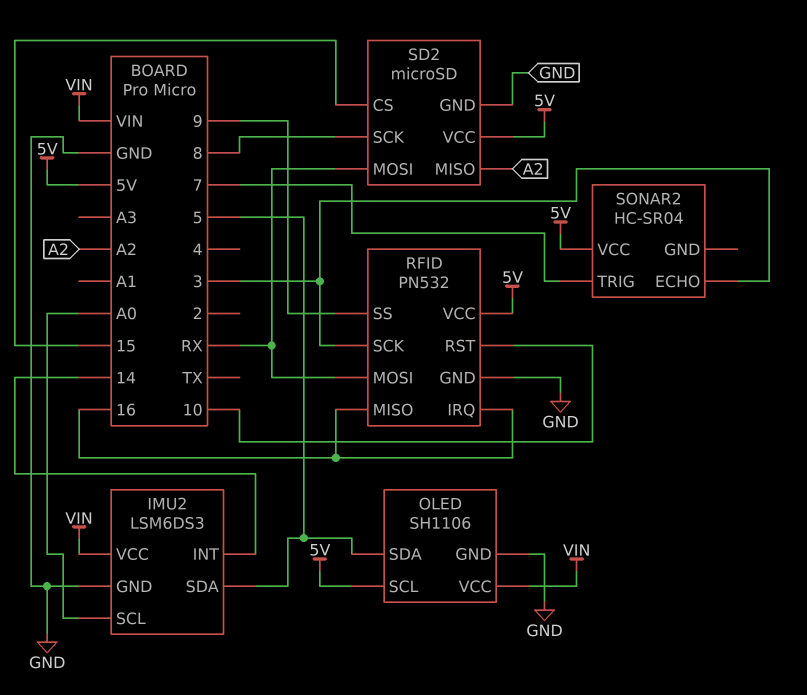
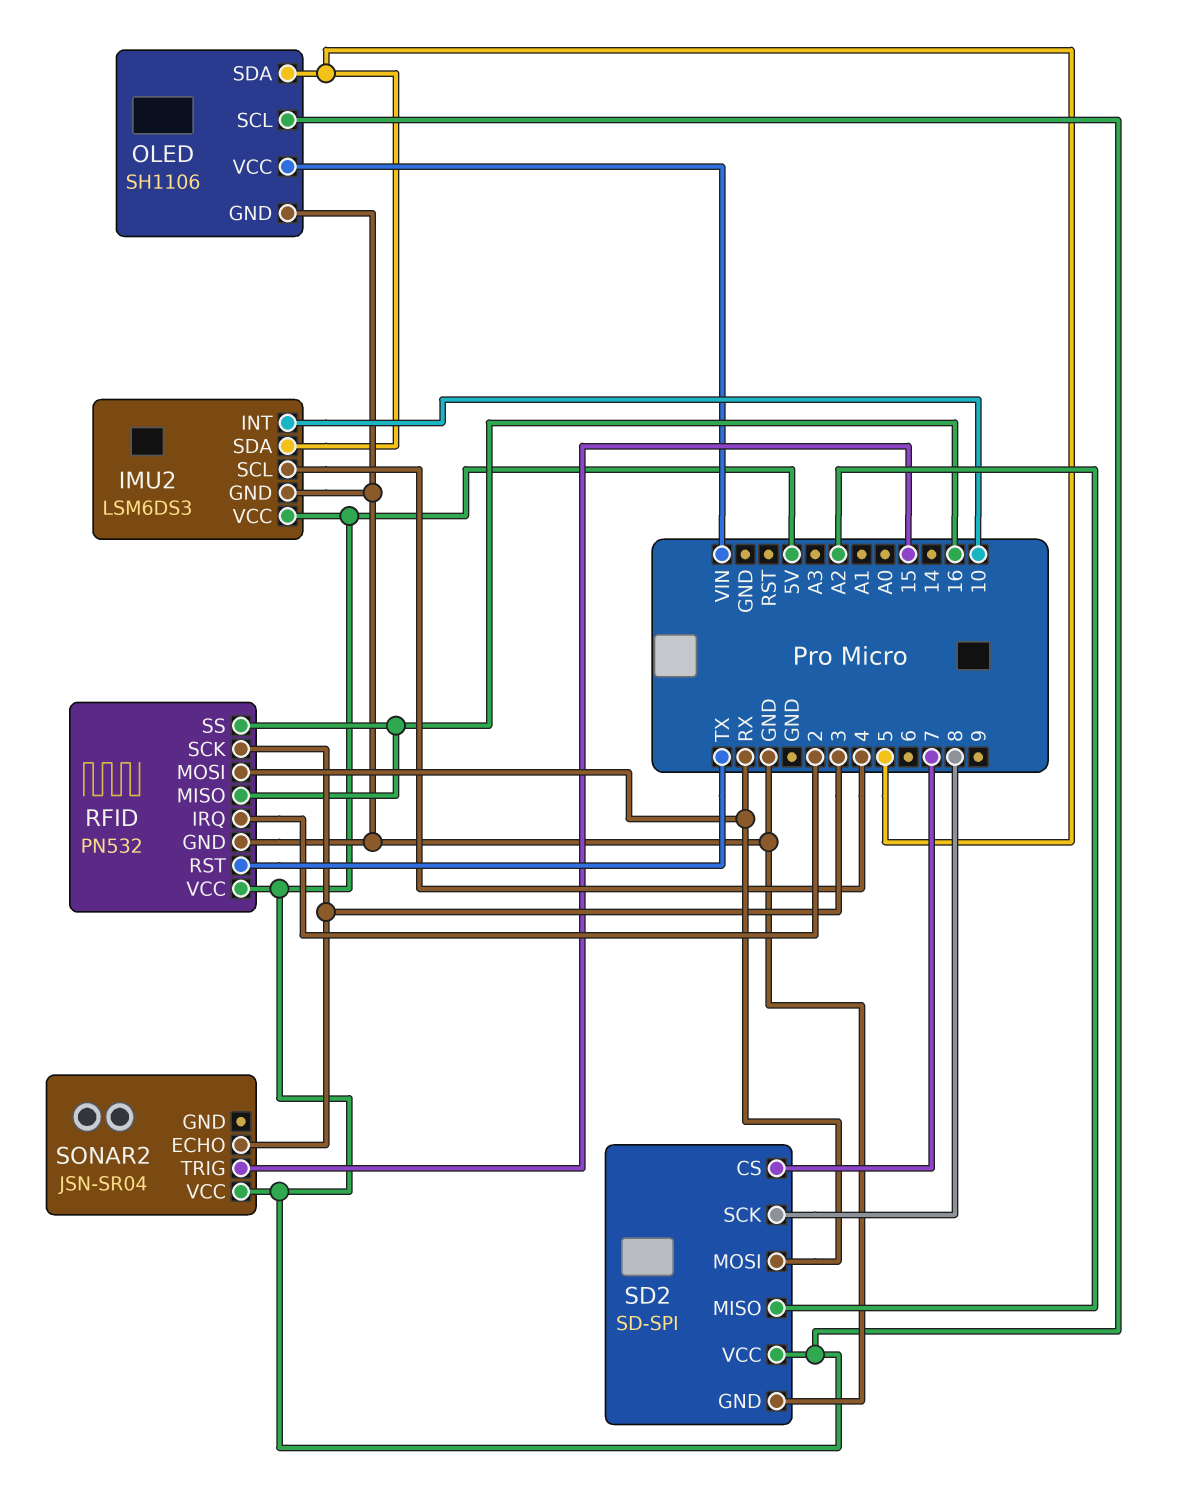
IMU2 pin INT: 14 -> 10
IMU2 pin SCL: A0 -> 4
IMU2 pin VCC: VIN -> 5V
RFID pin IRQ: 16 -> 2
RFID pin RST: 10 -> TX
RFID pin SS: 9 -> 16
SD2: microSD -> SD-SPI
SD2 pin CS: 15 -> 7
SONAR2: HC-SR04 -> JSN-SR04
SONAR2 pin TRIG: 7 -> 15

